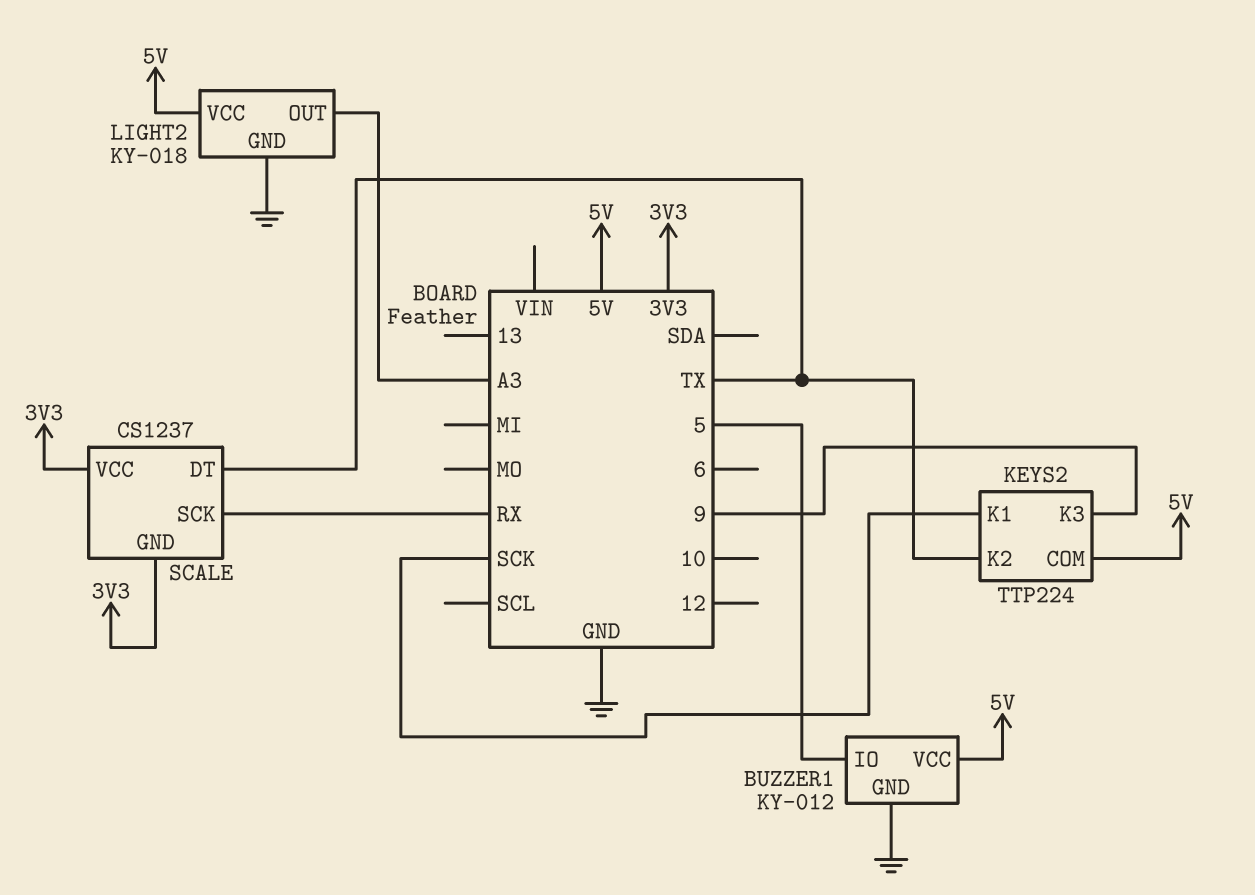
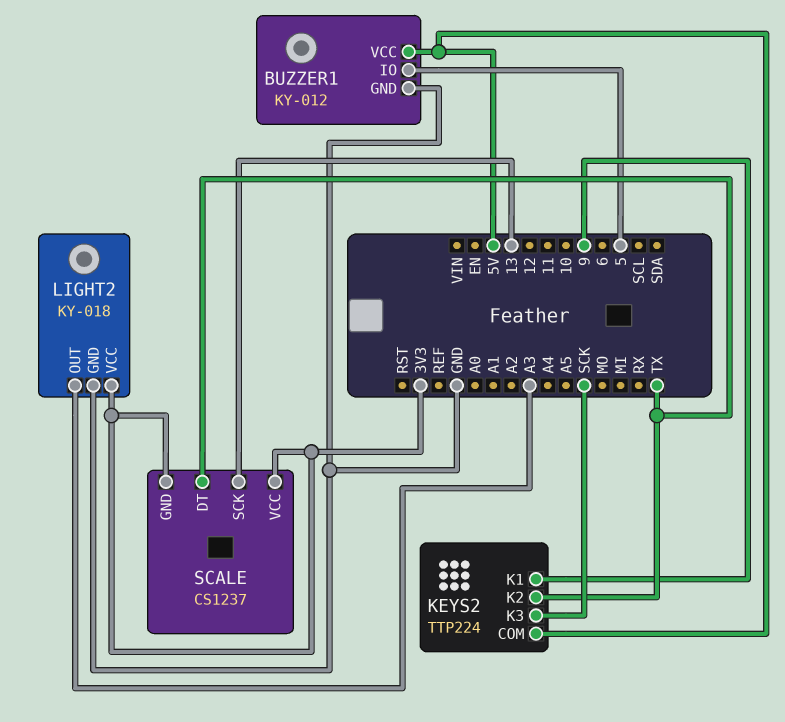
KEYS2 pin K1: SCK -> 9
KEYS2 pin K3: 9 -> SCK
LIGHT2 pin VCC: 5V -> 3V3
SCALE pin SCK: RX -> 13

